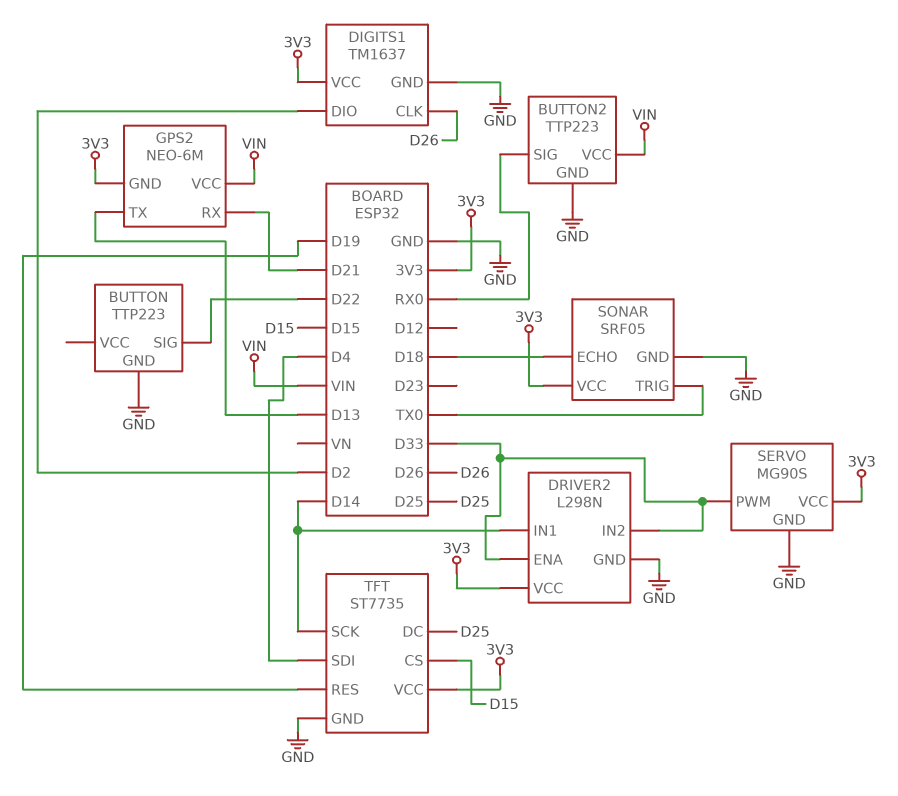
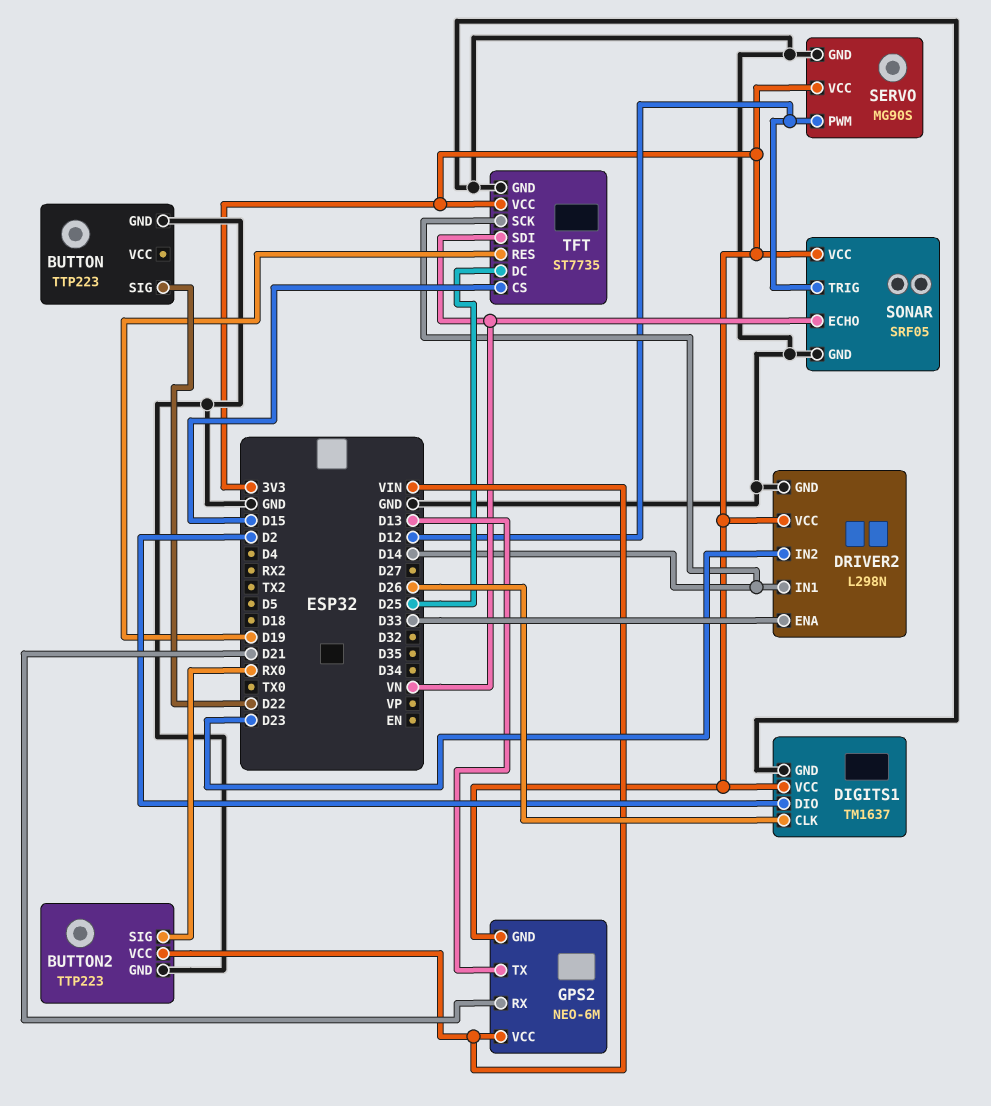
DRIVER2 pin IN2: D33 -> D23
SERVO pin PWM: D33 -> D12
SONAR pin ECHO: D18 -> VN
SONAR pin TRIG: TX0 -> D12
TFT pin SDI: D4 -> VN

